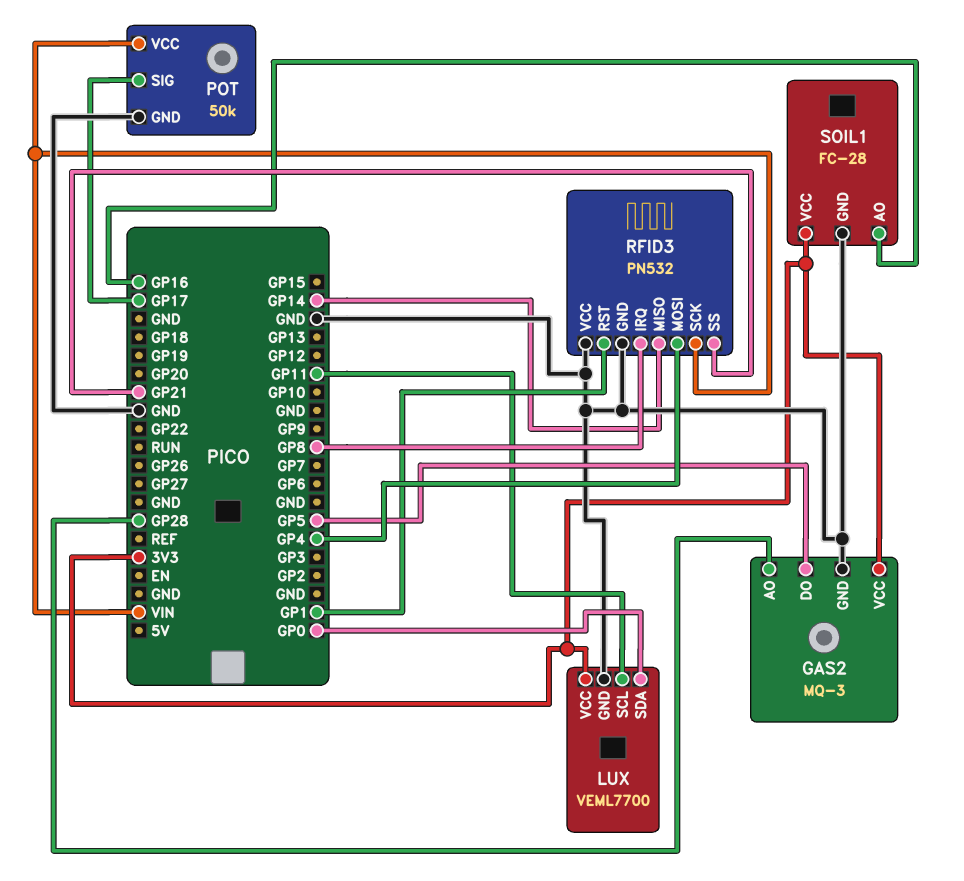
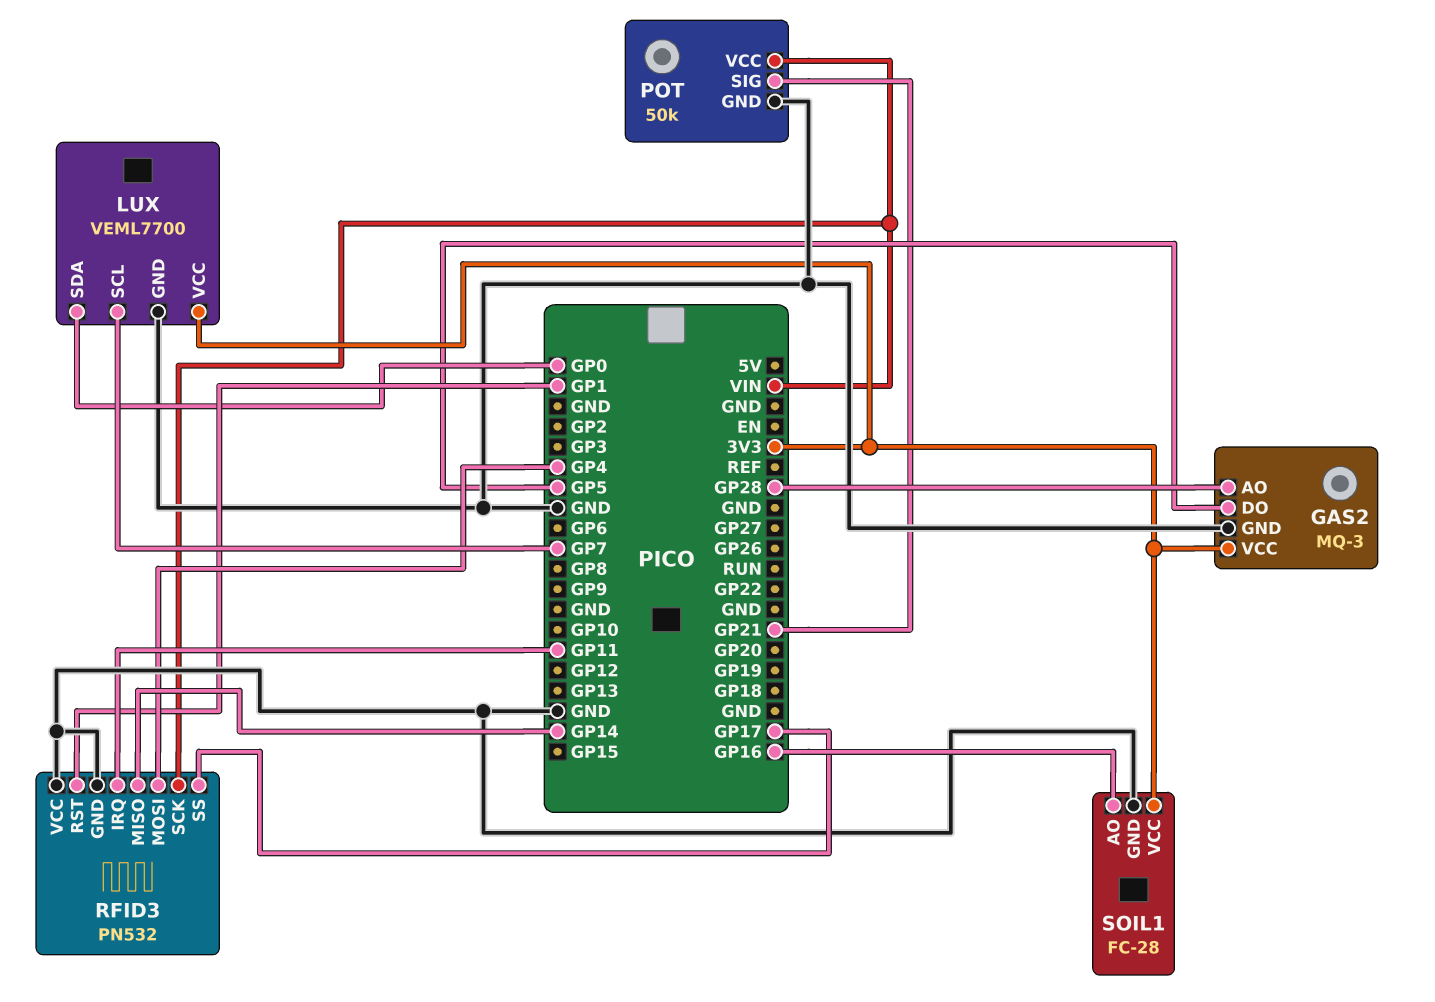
LUX pin SCL: GP11 -> GP7
POT pin SIG: GP17 -> GP21
RFID3 pin IRQ: GP8 -> GP11
RFID3 pin SS: GP21 -> GP17

